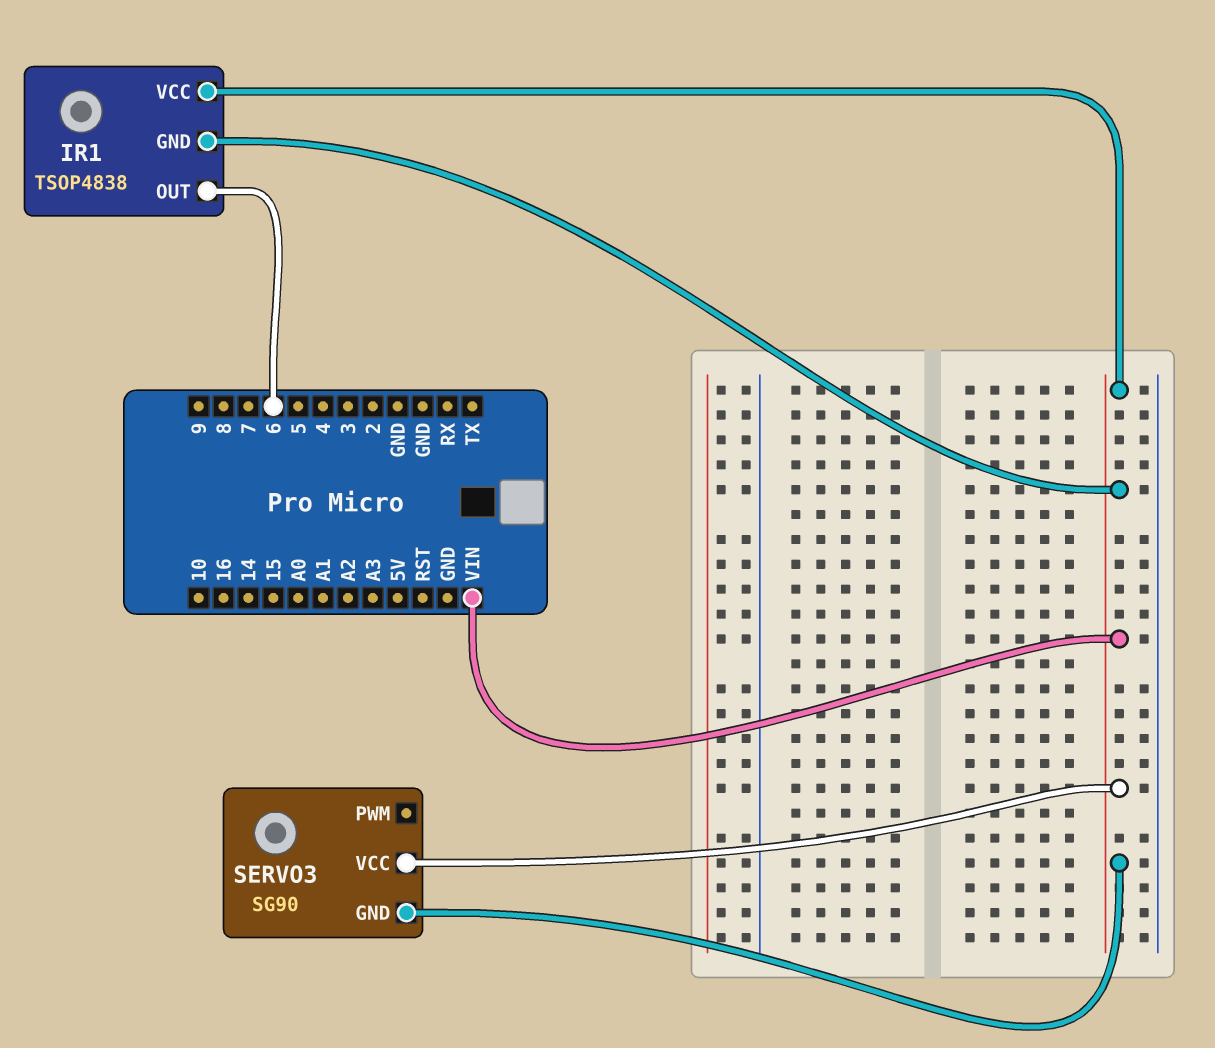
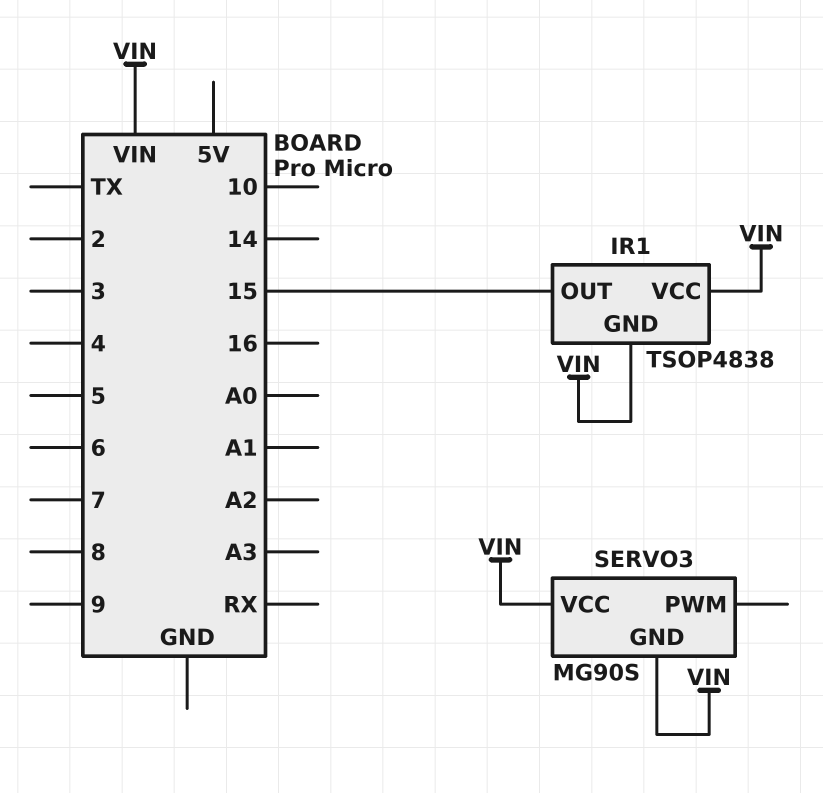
IR1 pin OUT: 6 -> 15
SERVO3: SG90 -> MG90S

